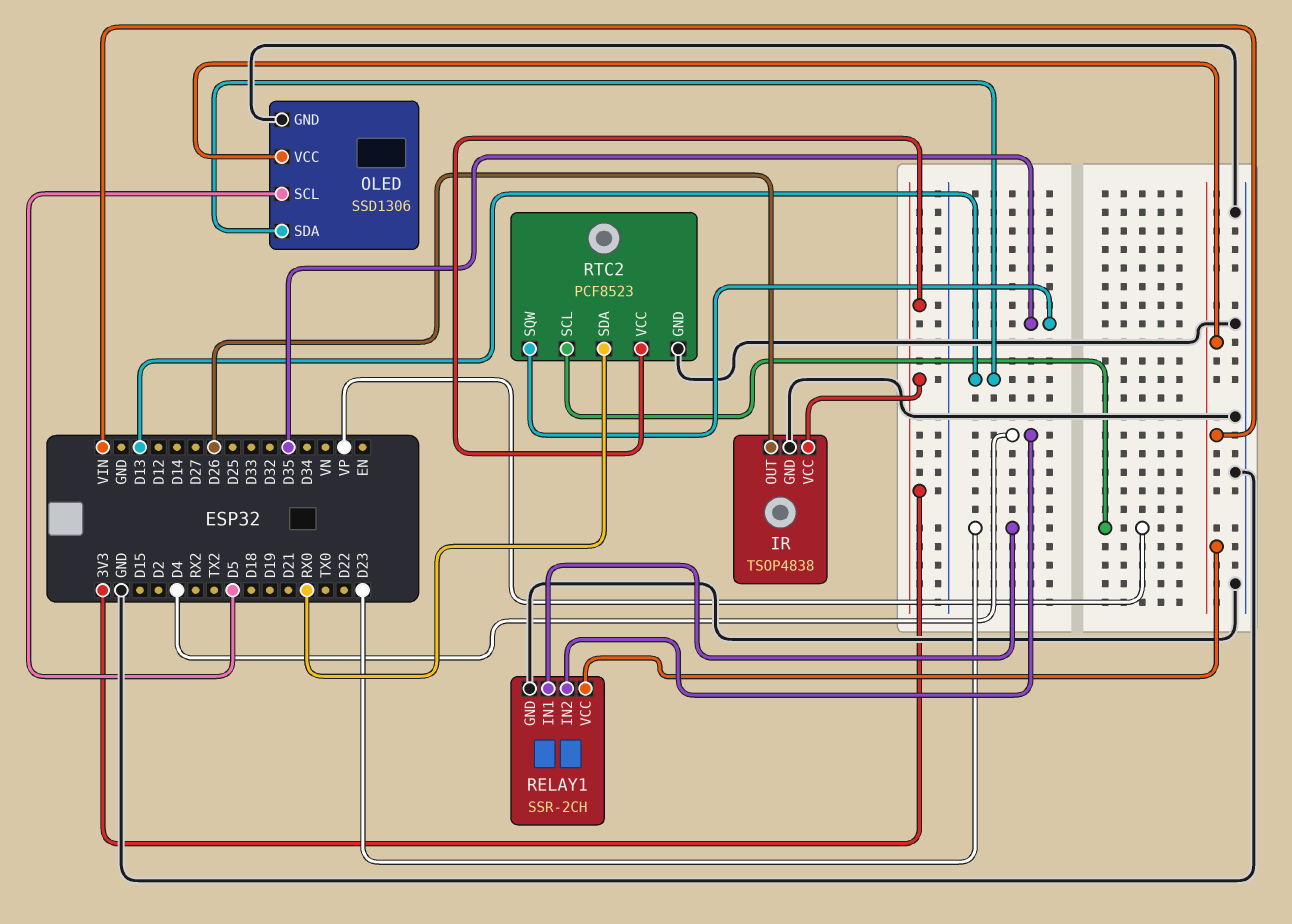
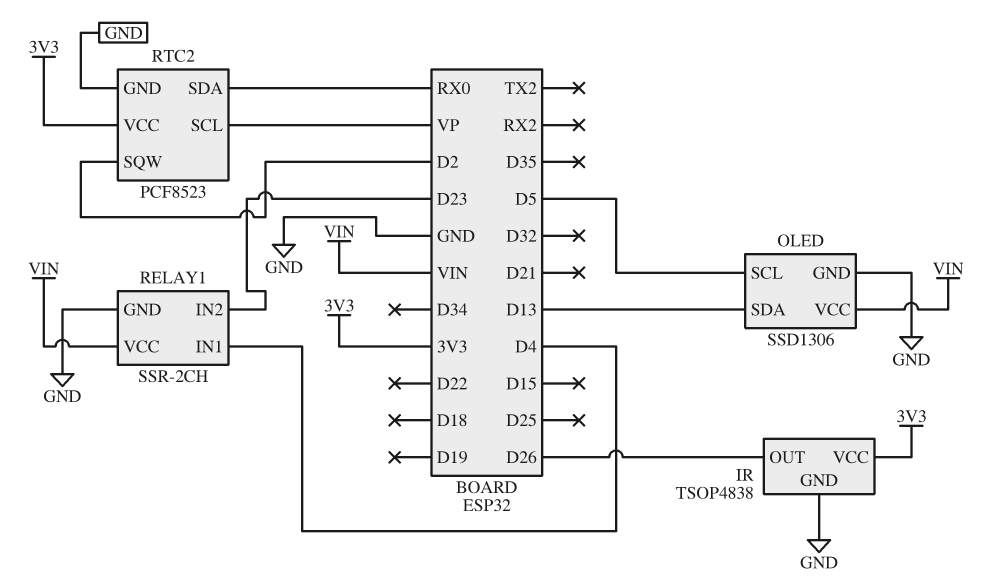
RELAY1 pin IN1: D23 -> D4
RELAY1 pin IN2: D4 -> D23
RTC2 pin SQW: D35 -> D2

